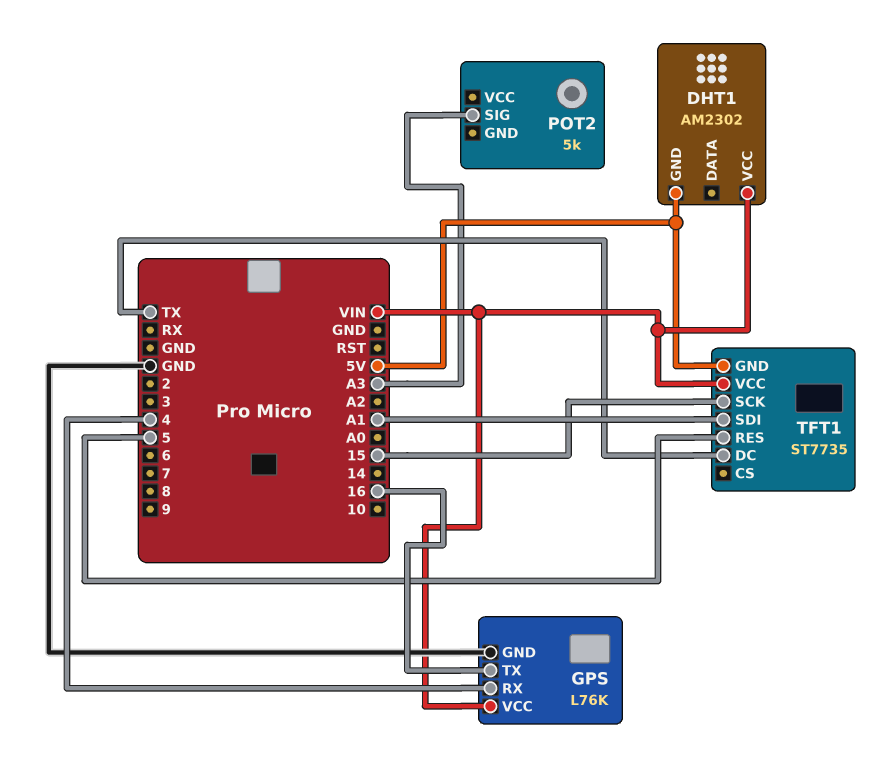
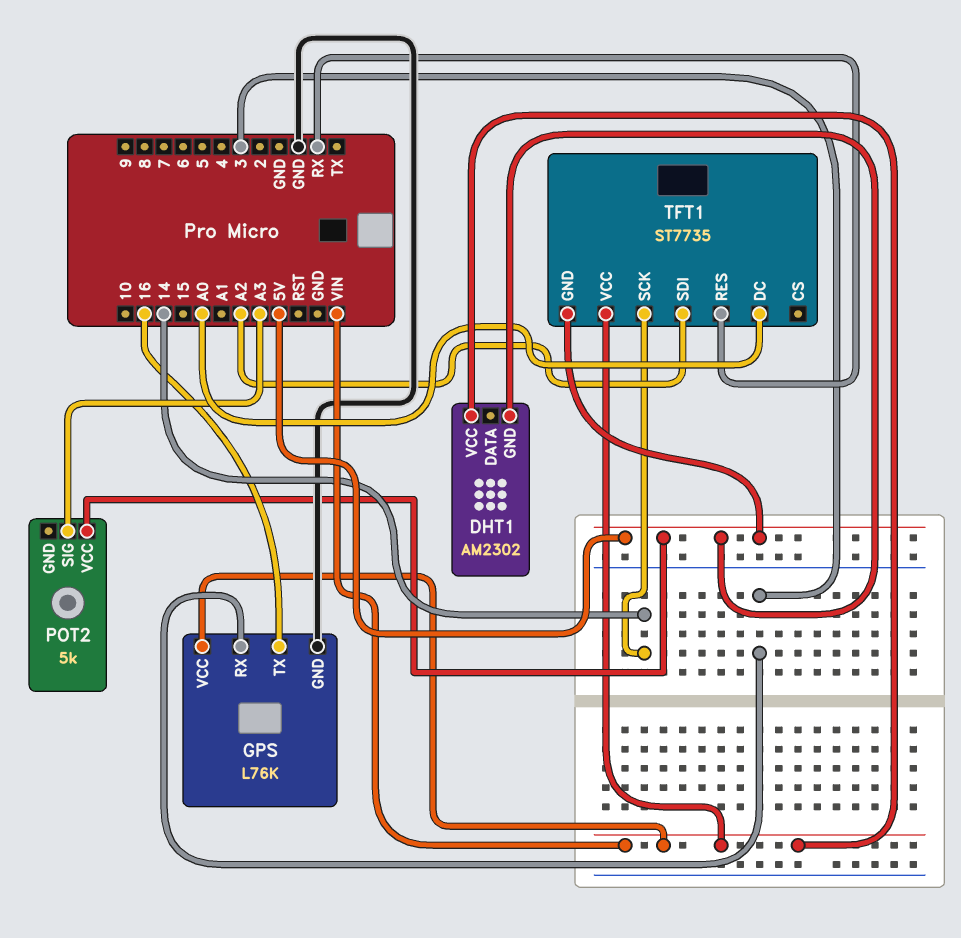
GPS pin RX: 4 -> 3
POT2 pin VCC: none -> 5V
TFT1 pin DC: TX -> A0
TFT1 pin RES: 5 -> RX
TFT1 pin SCK: 15 -> 14
TFT1 pin SDI: A1 -> A2

